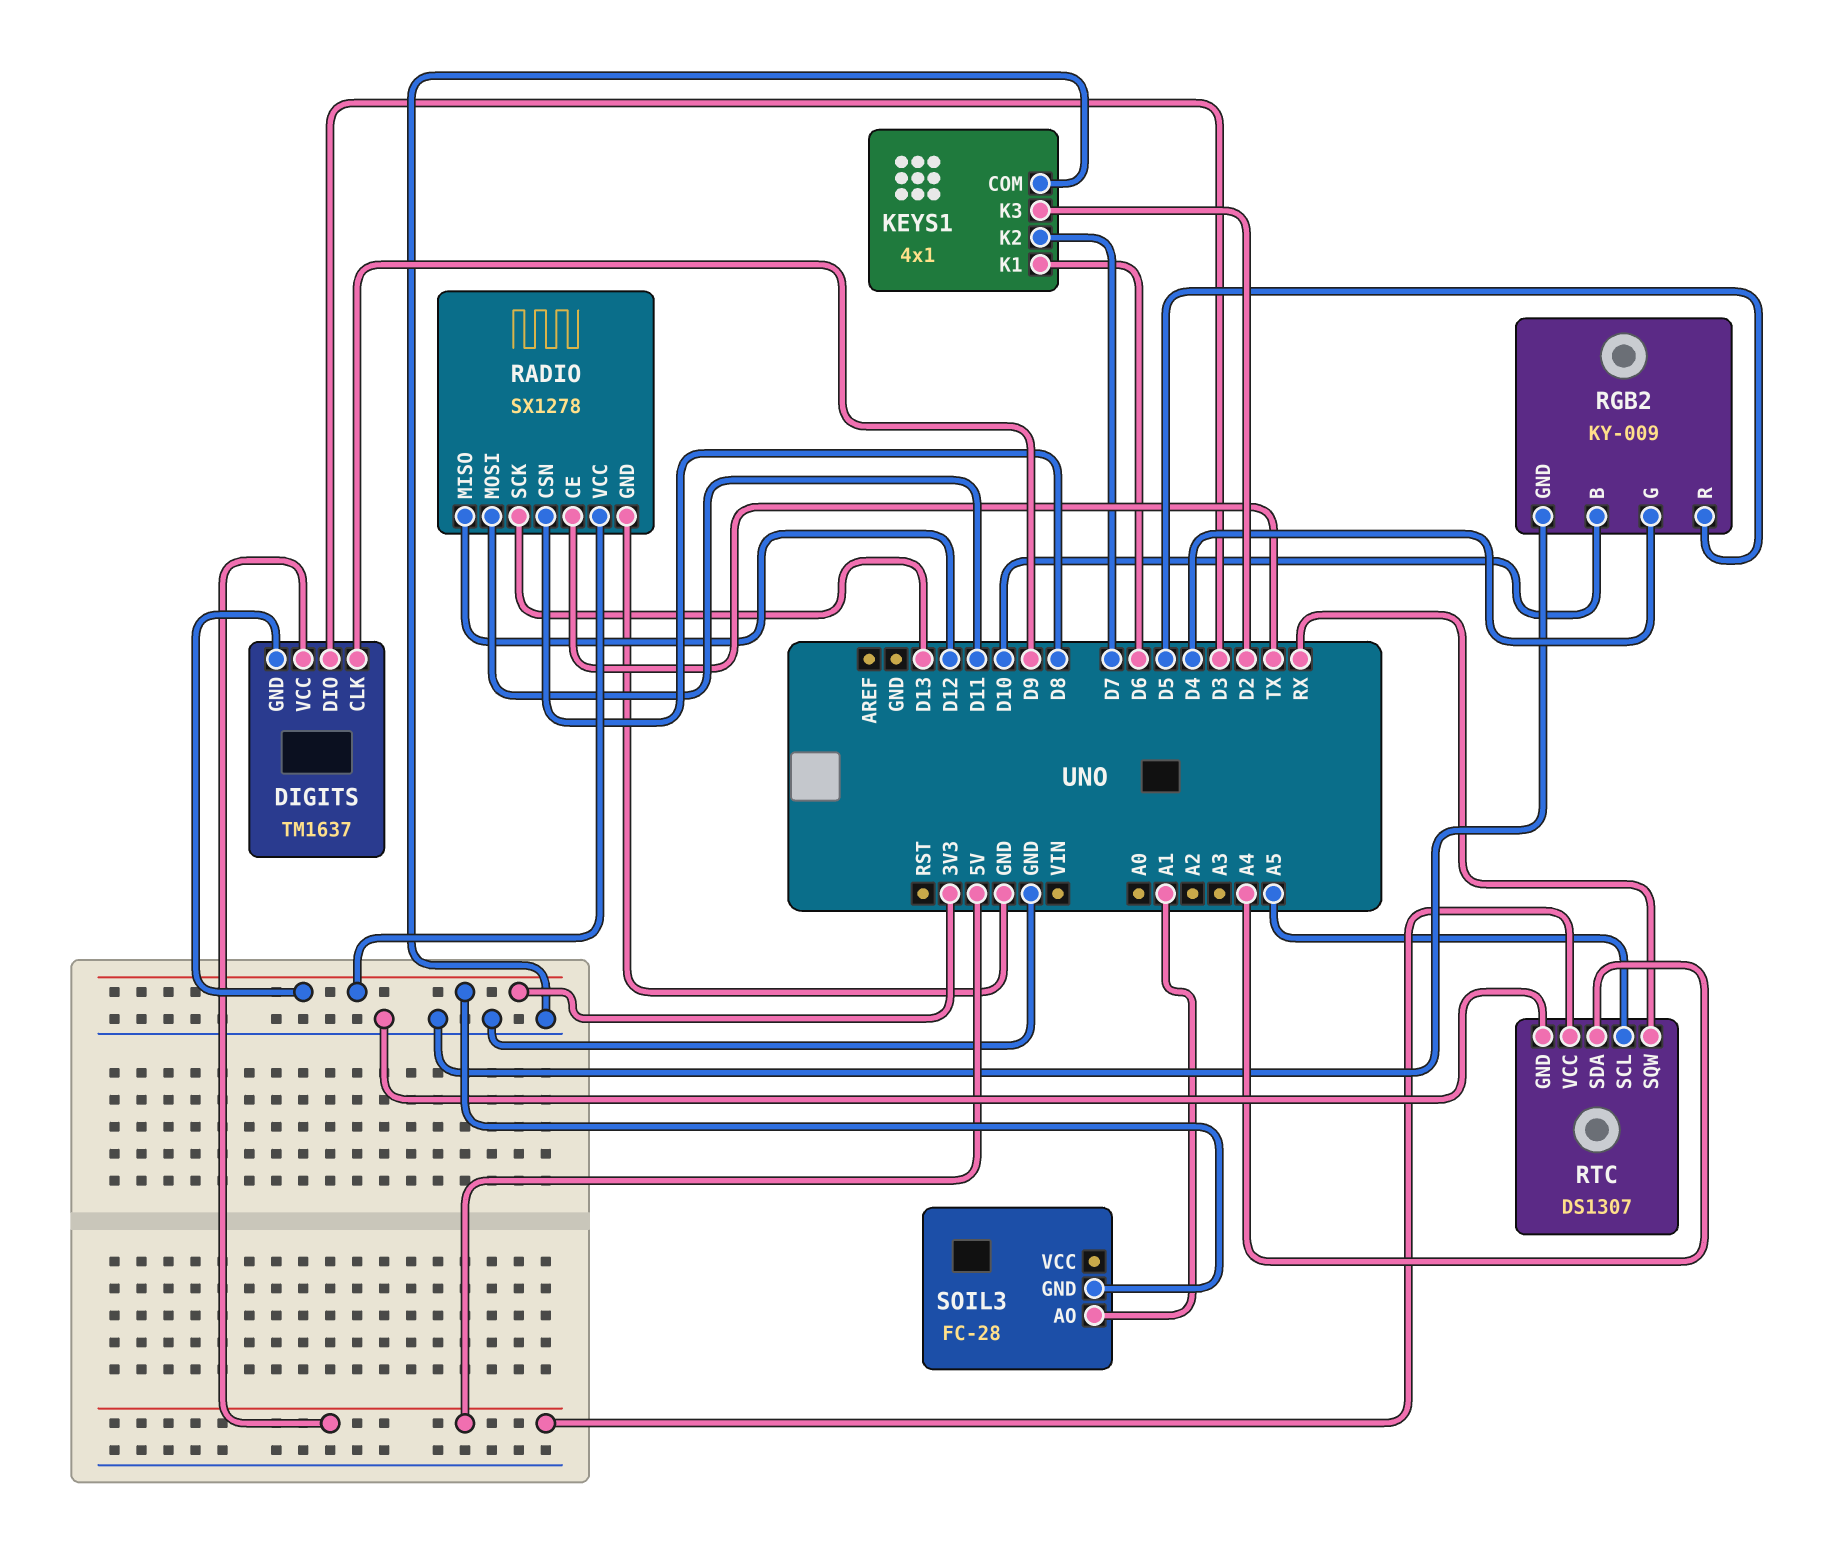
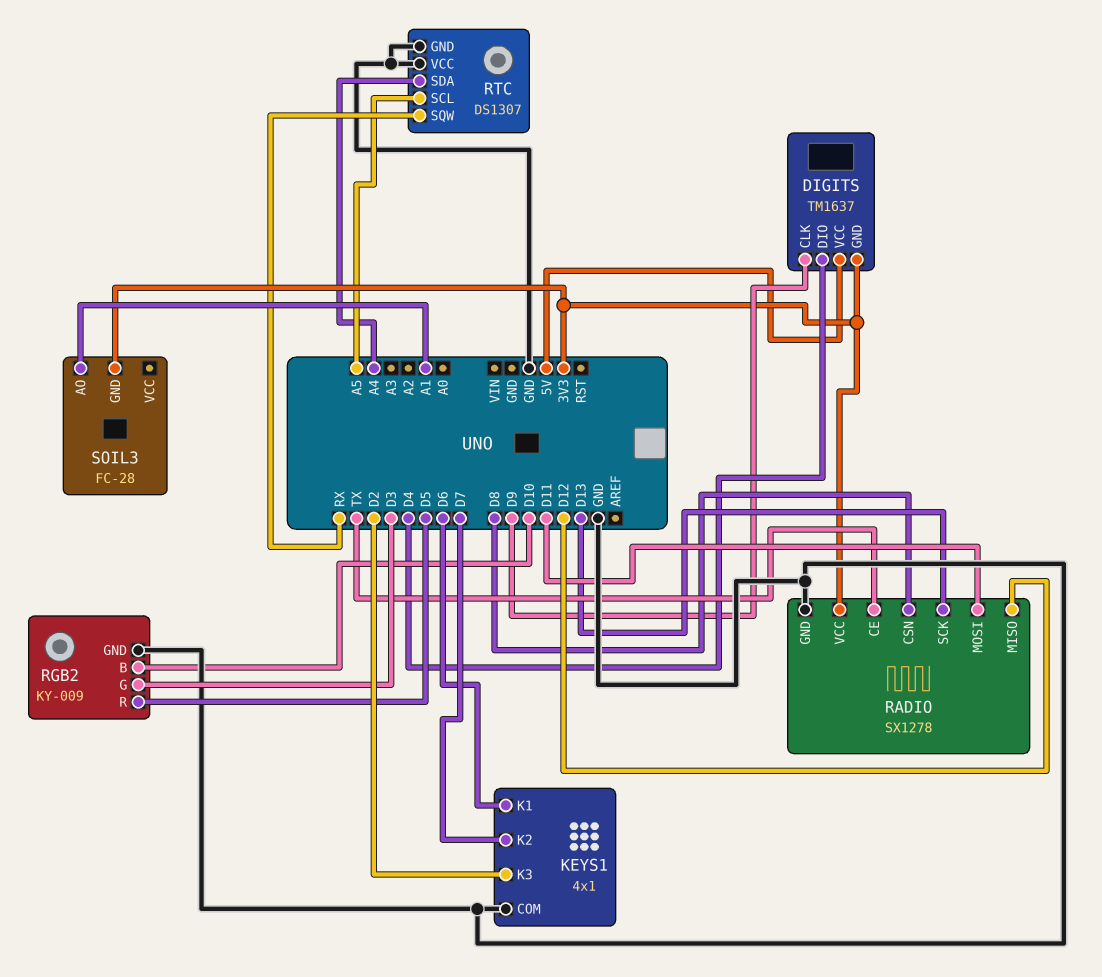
DIGITS pin DIO: D3 -> D4
RGB2 pin G: D4 -> D3
RTC pin VCC: 5V -> GND

